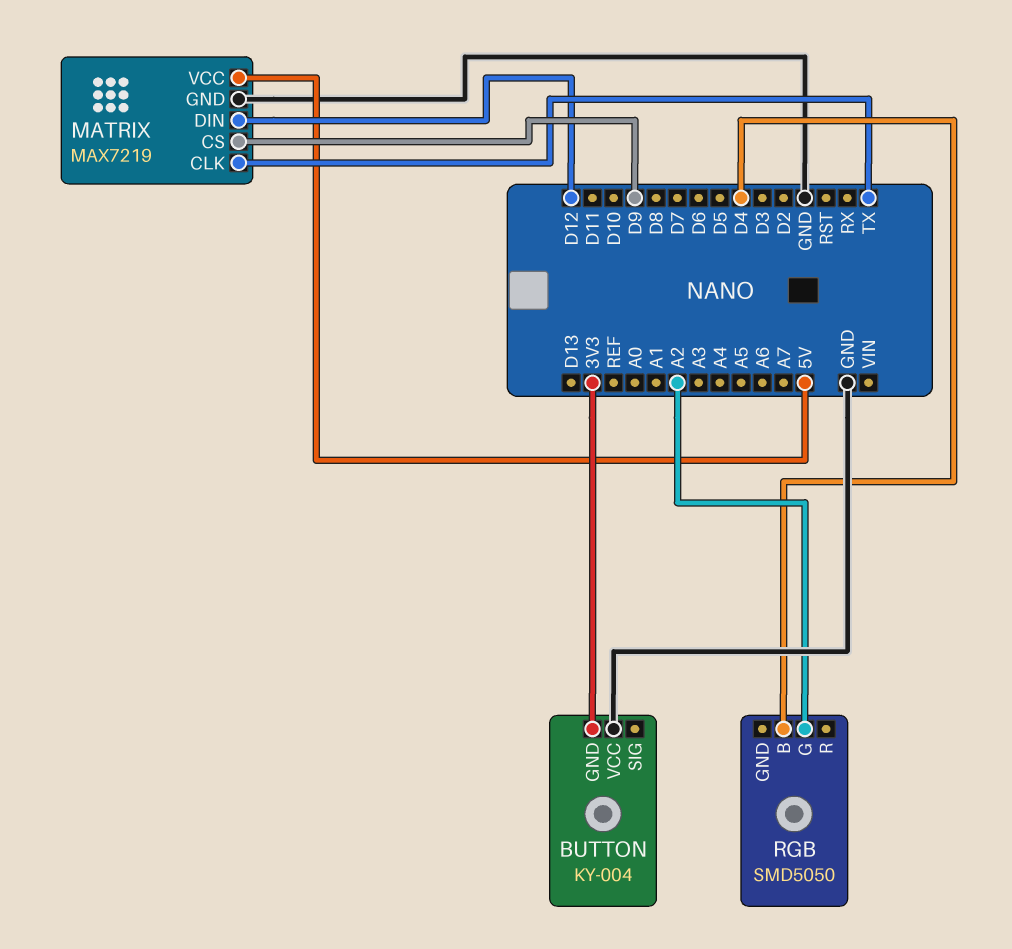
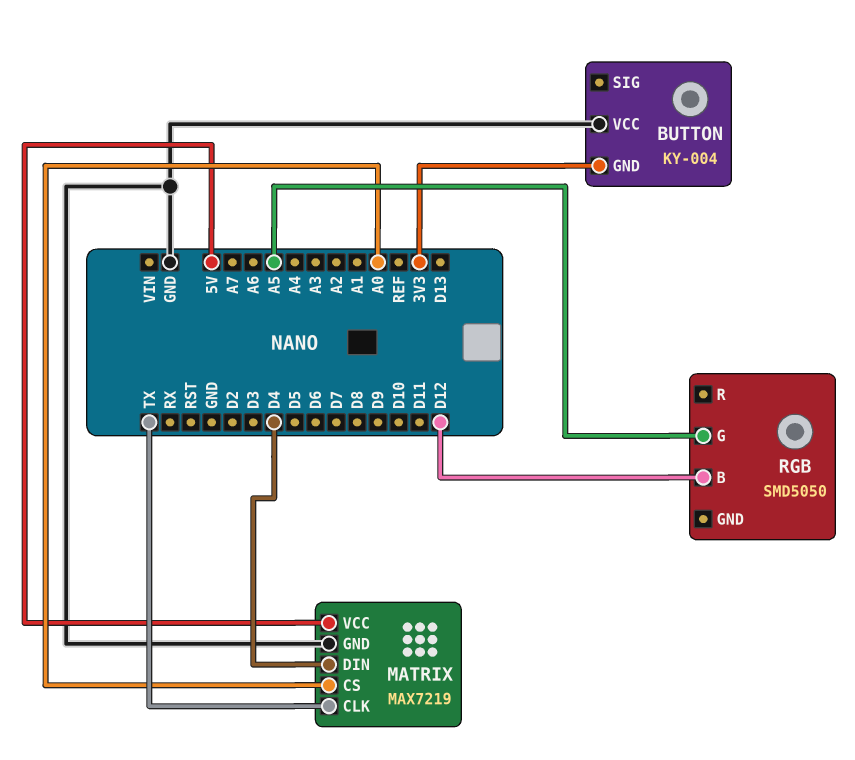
MATRIX pin CS: D9 -> A0
MATRIX pin DIN: D12 -> D4
RGB pin B: D4 -> D12
RGB pin G: A2 -> A5

